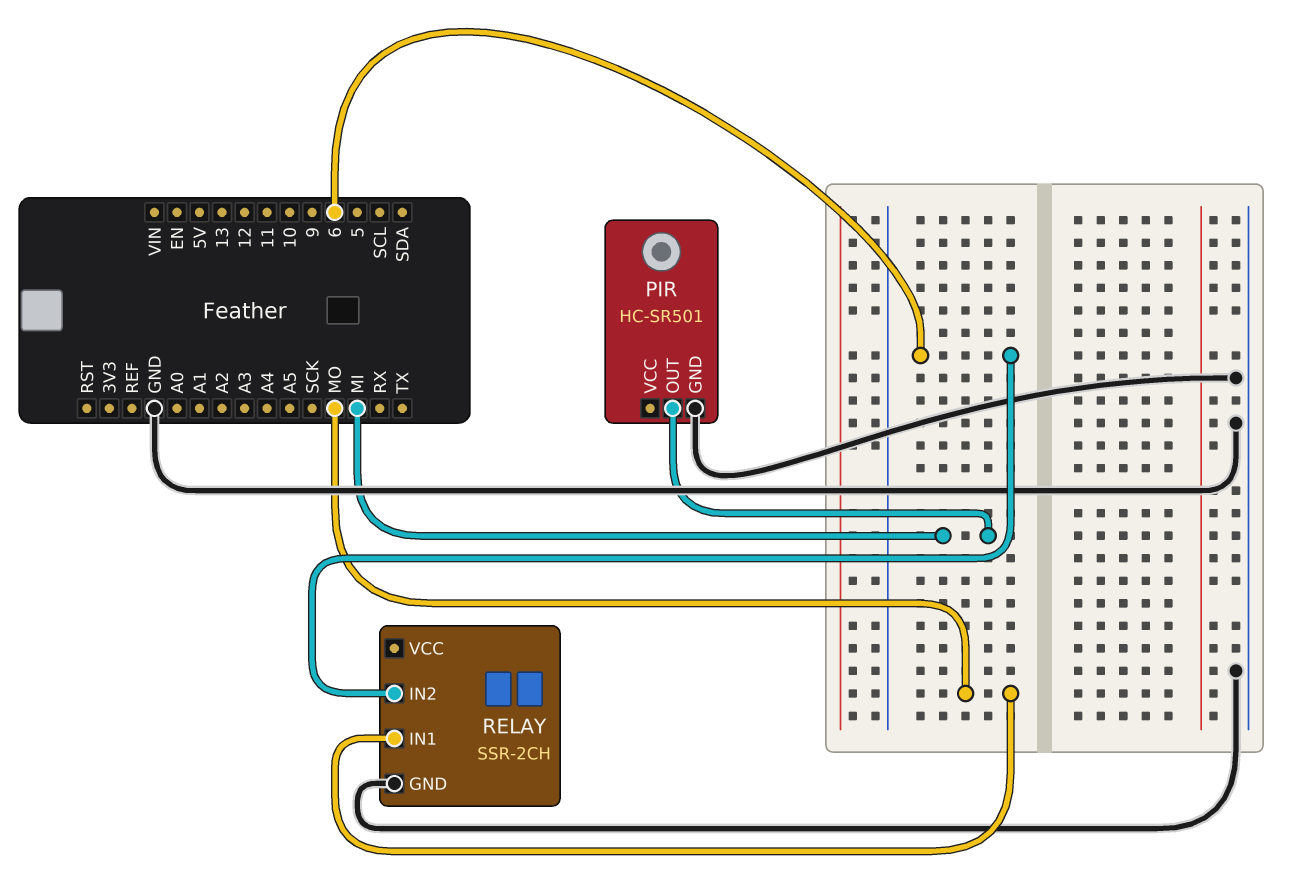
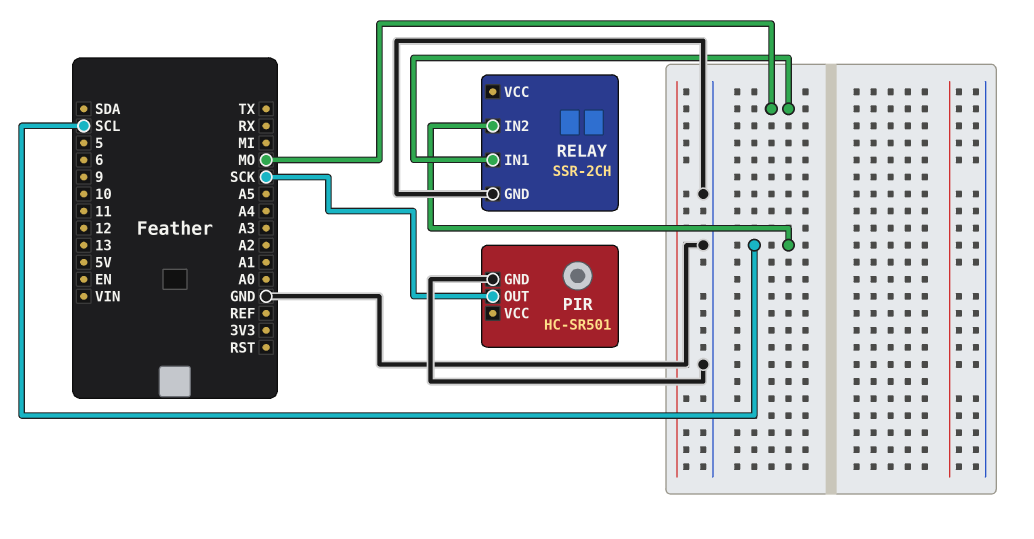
PIR pin OUT: MI -> SCK
RELAY pin IN2: 6 -> SCL

